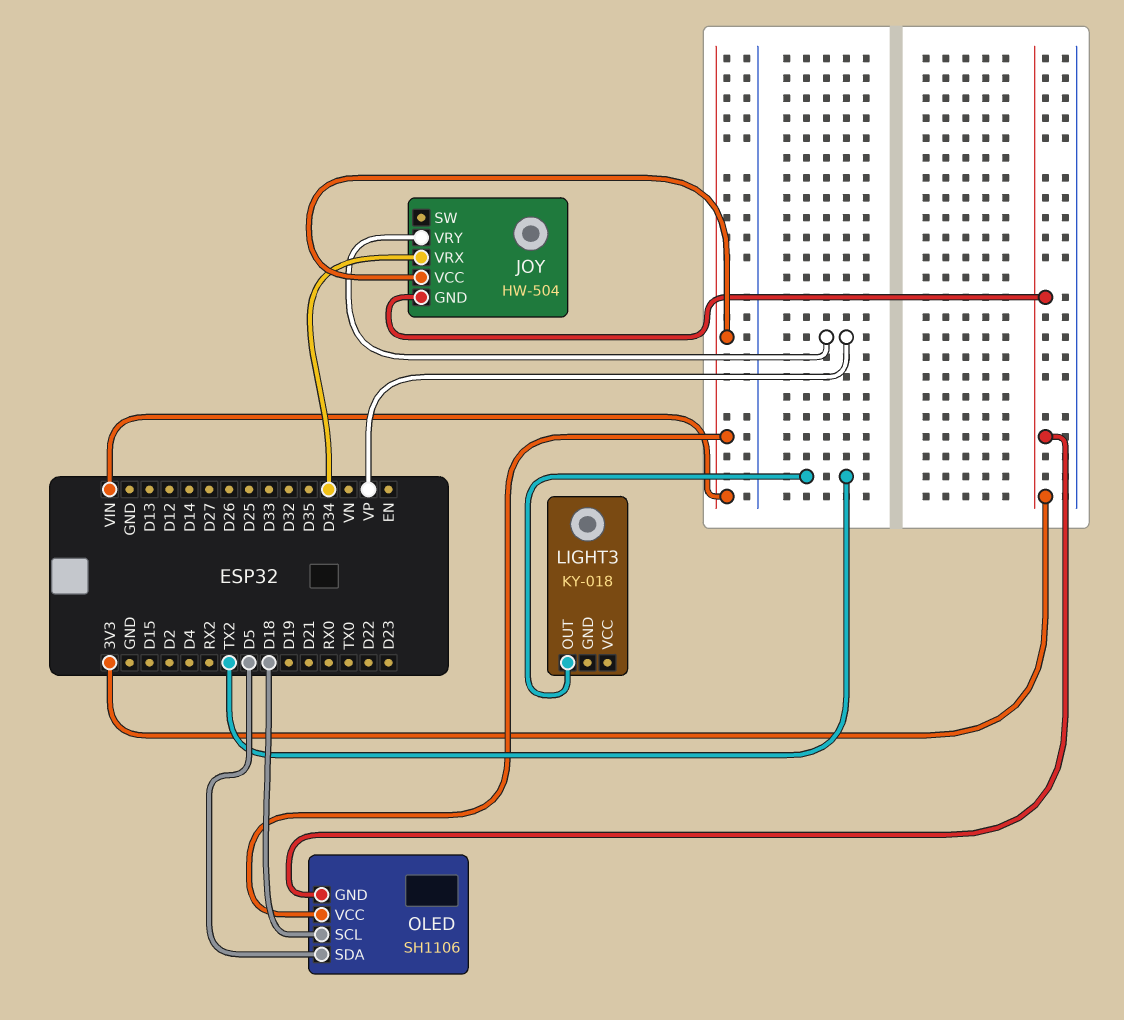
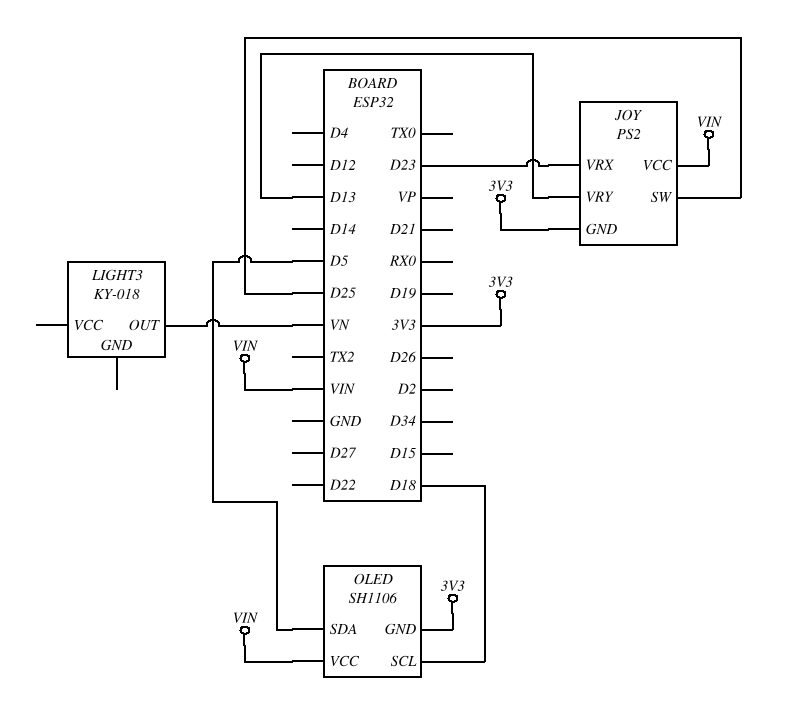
JOY: HW-504 -> PS2
JOY pin SW: none -> D25
JOY pin VRX: D34 -> D23
JOY pin VRY: VP -> D13
LIGHT3 pin OUT: TX2 -> VN

